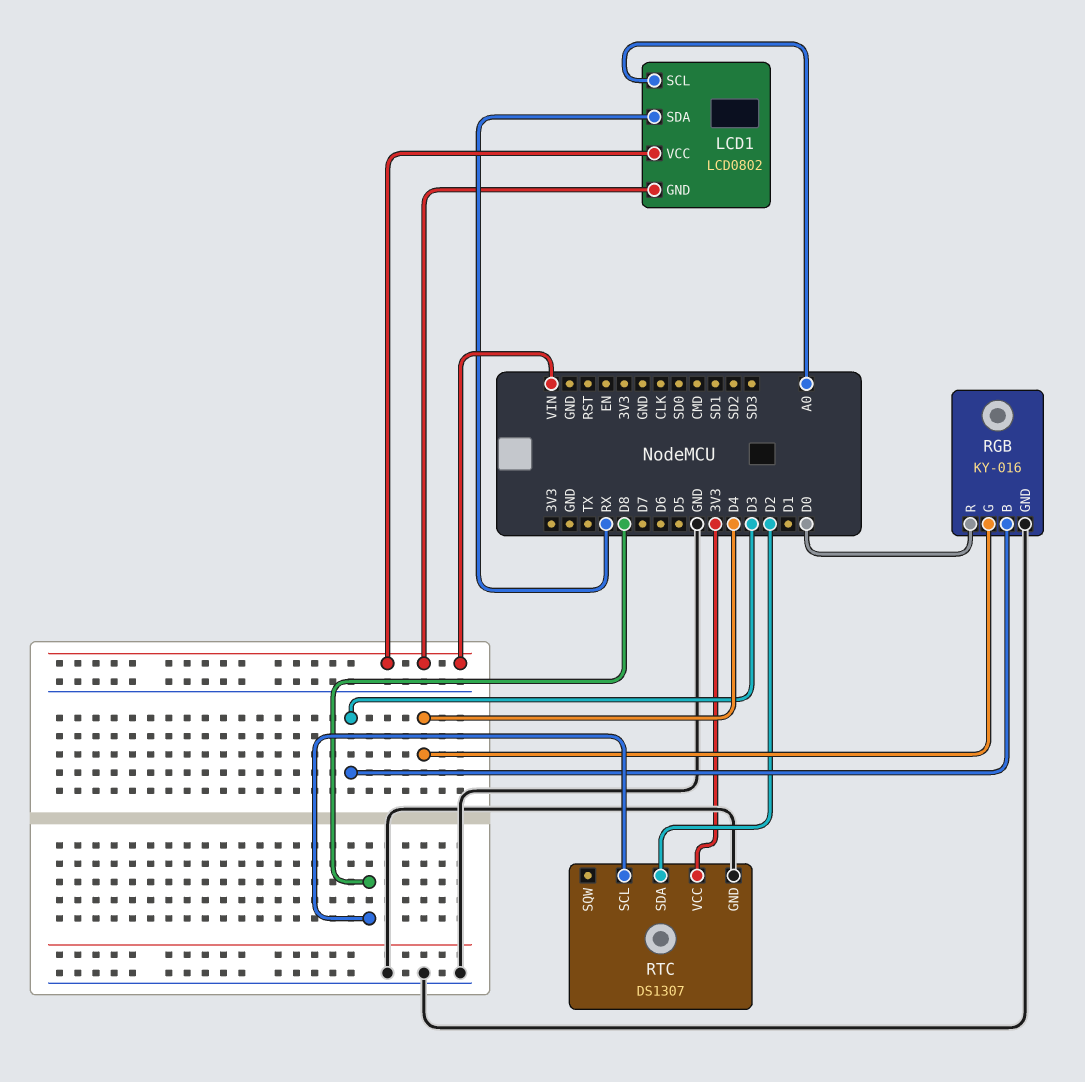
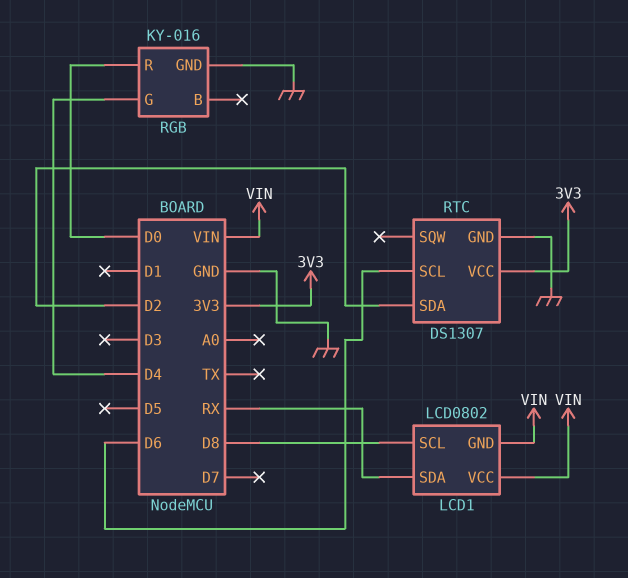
LCD1 pin SCL: A0 -> D8
RGB pin B: D3 -> none
RTC pin SCL: D8 -> D6

